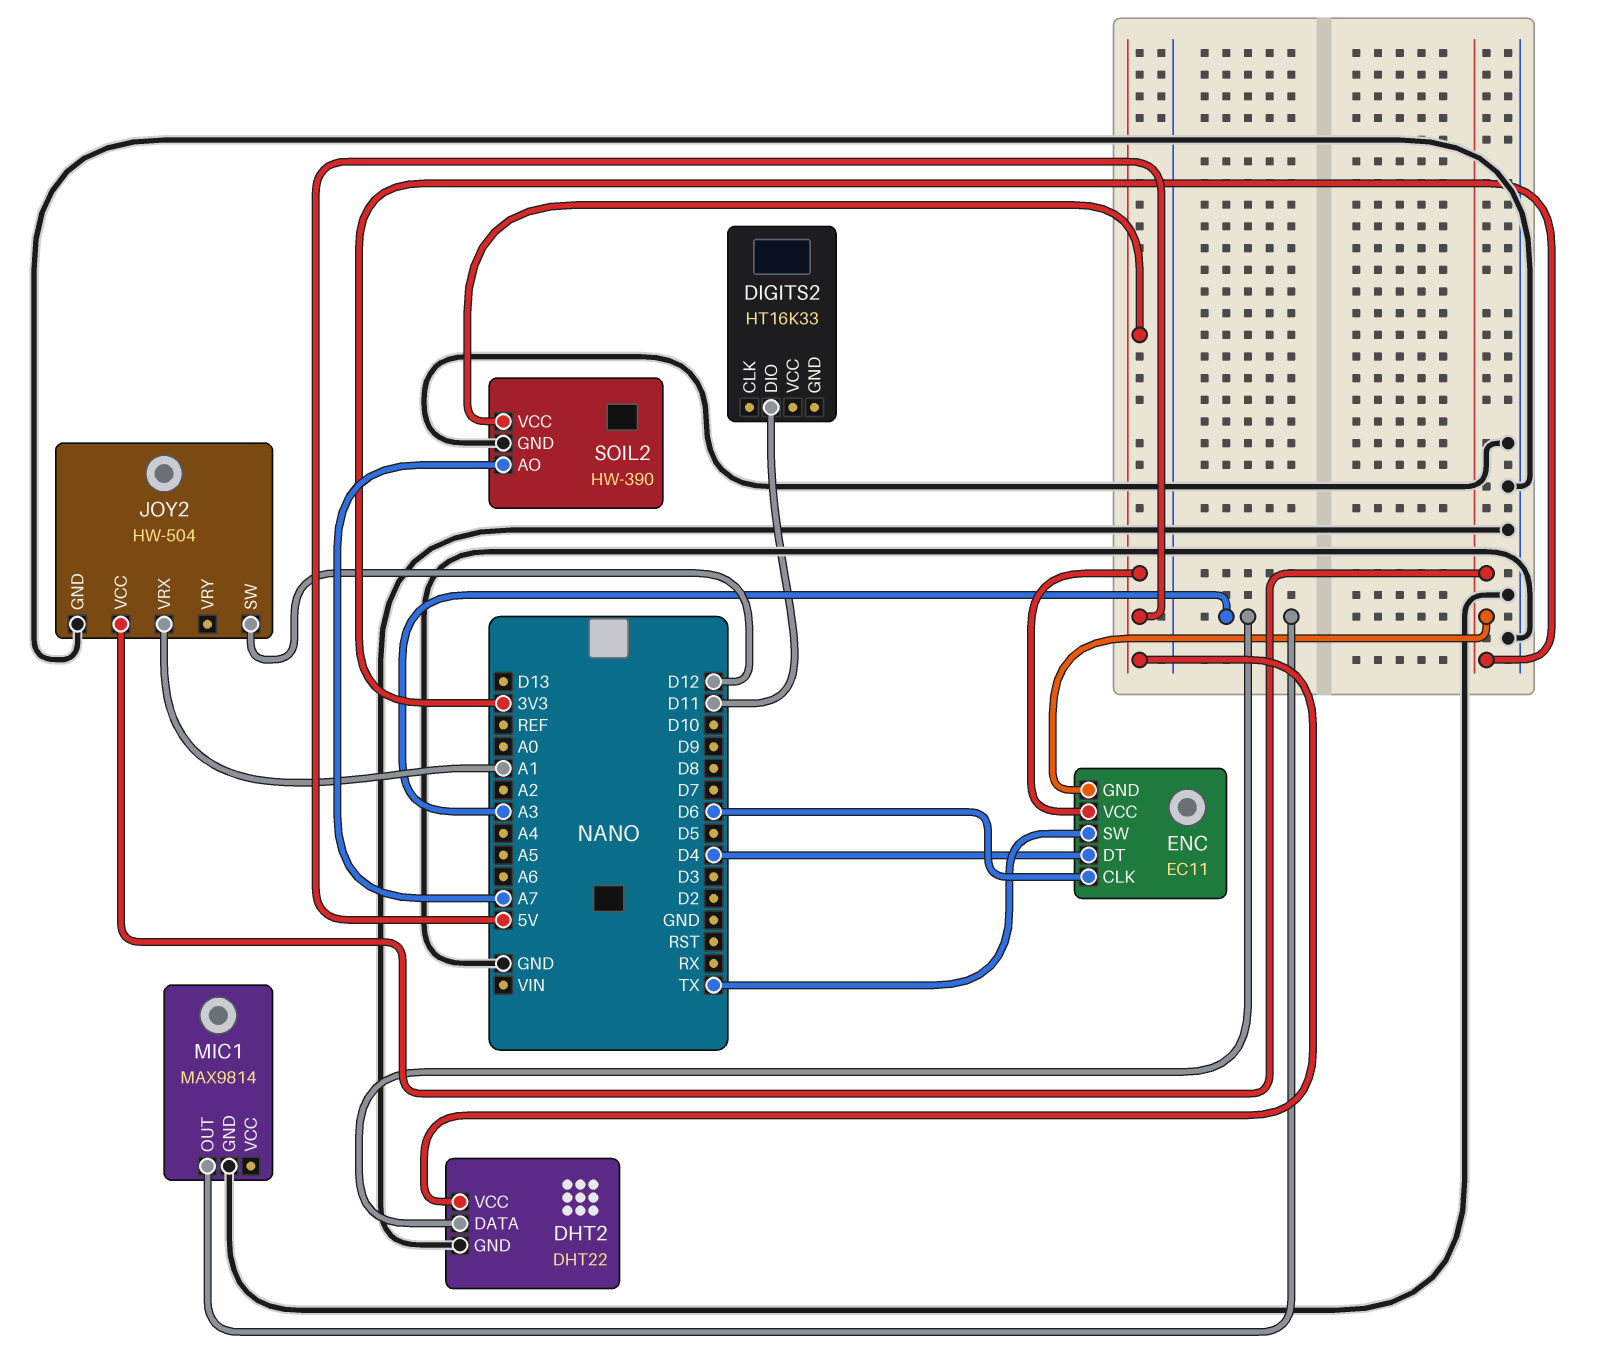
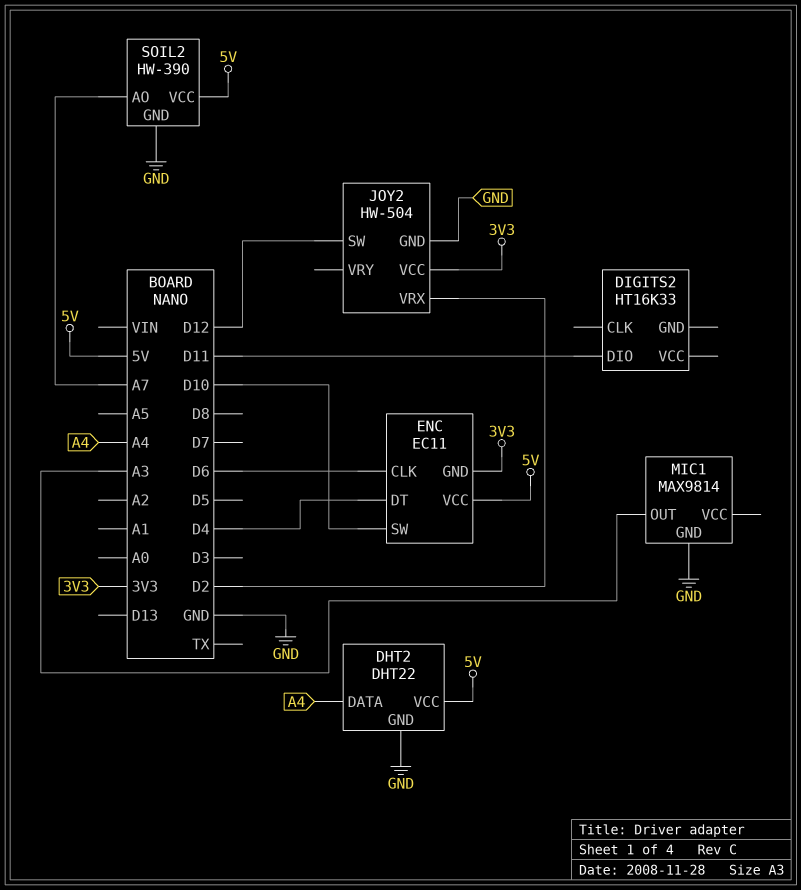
DHT2 pin DATA: A3 -> A4
ENC pin SW: TX -> D10
JOY2 pin VRX: A1 -> D2

